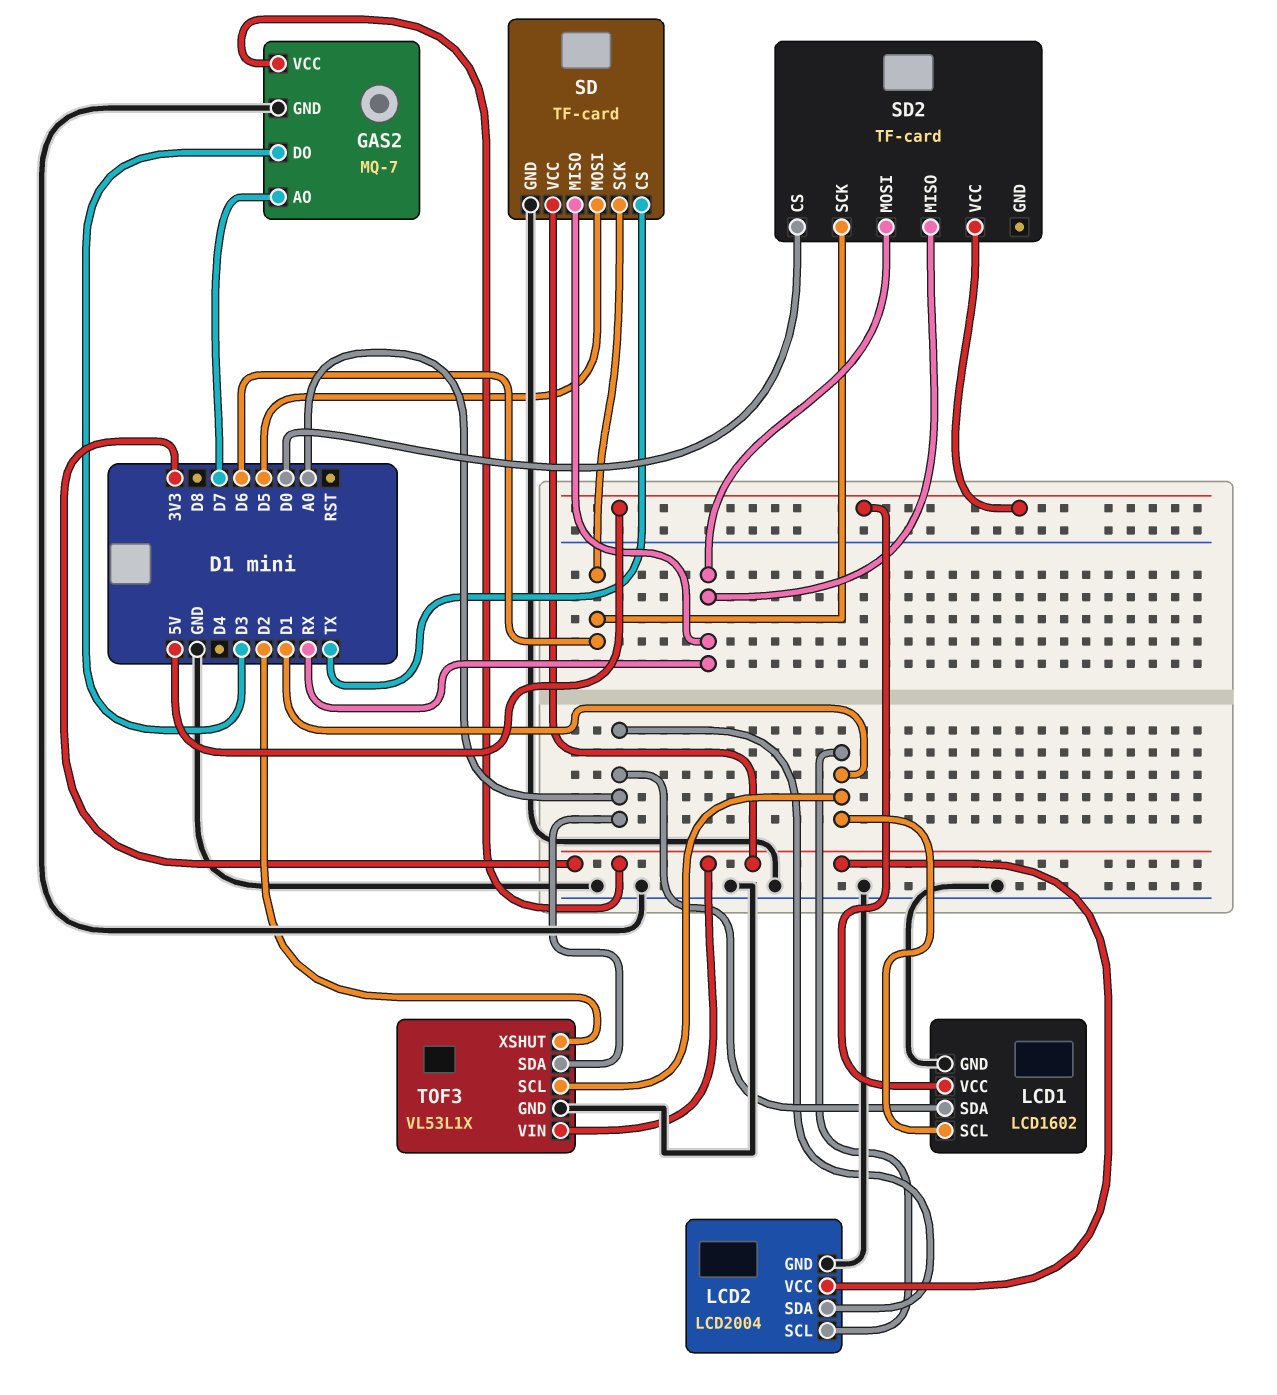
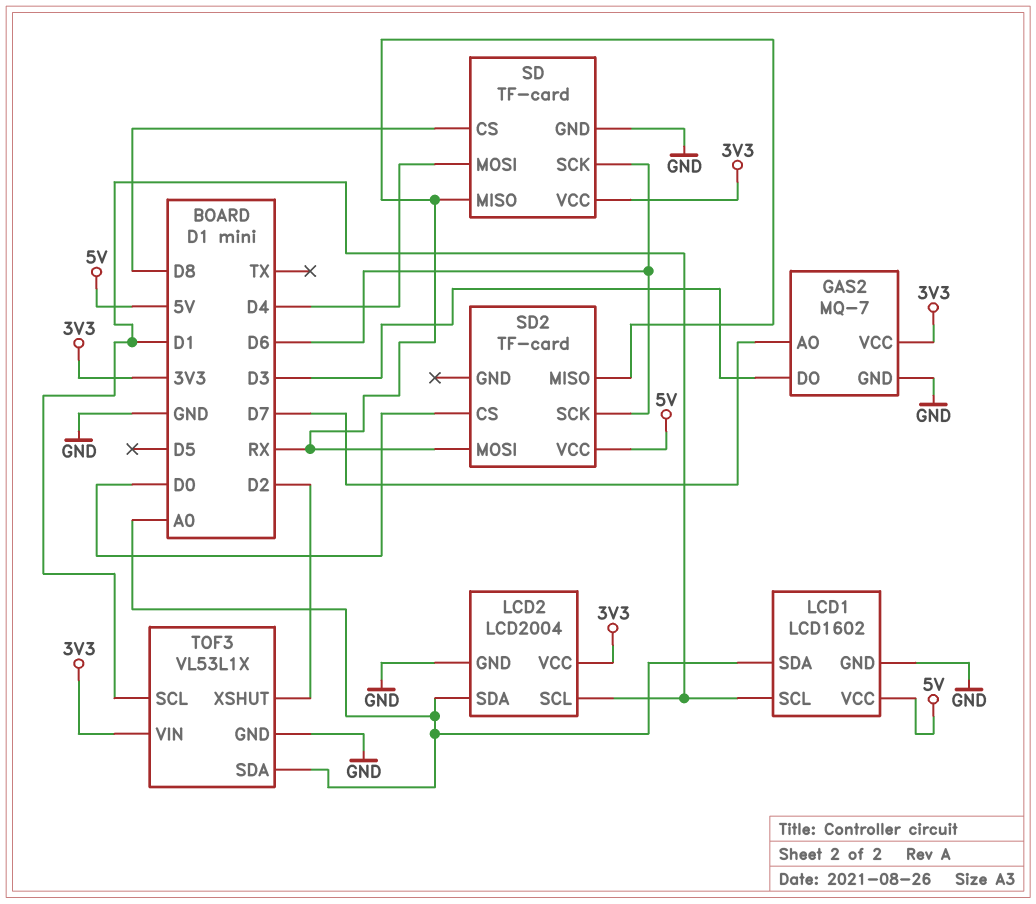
SD pin CS: TX -> D8
SD pin MOSI: D5 -> D4

